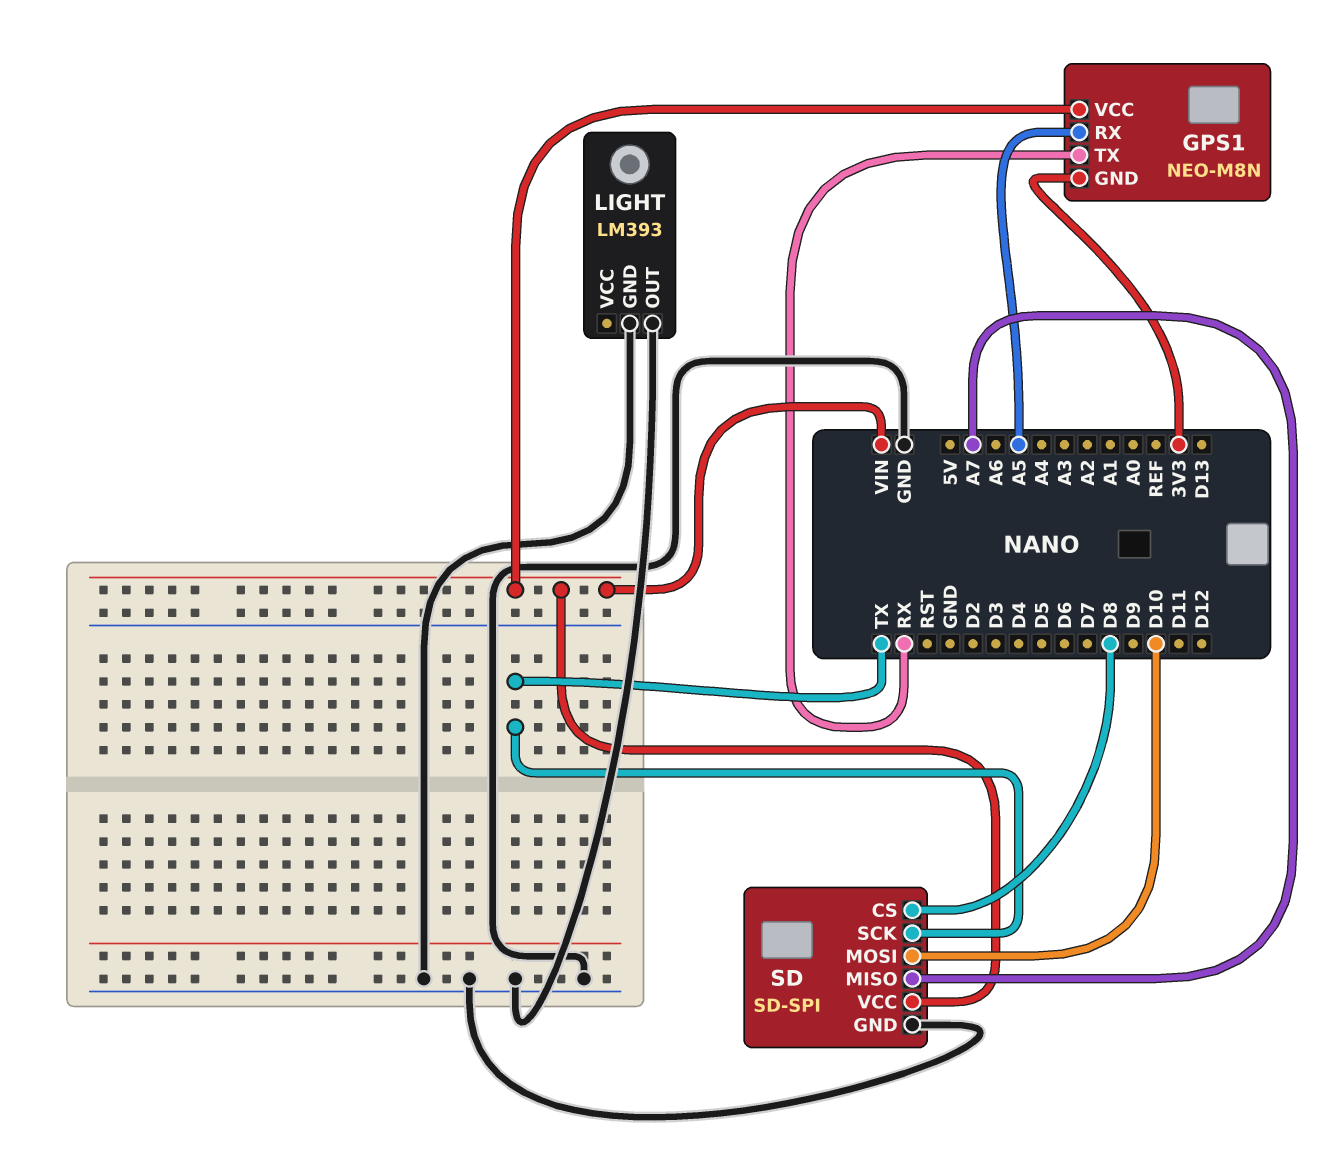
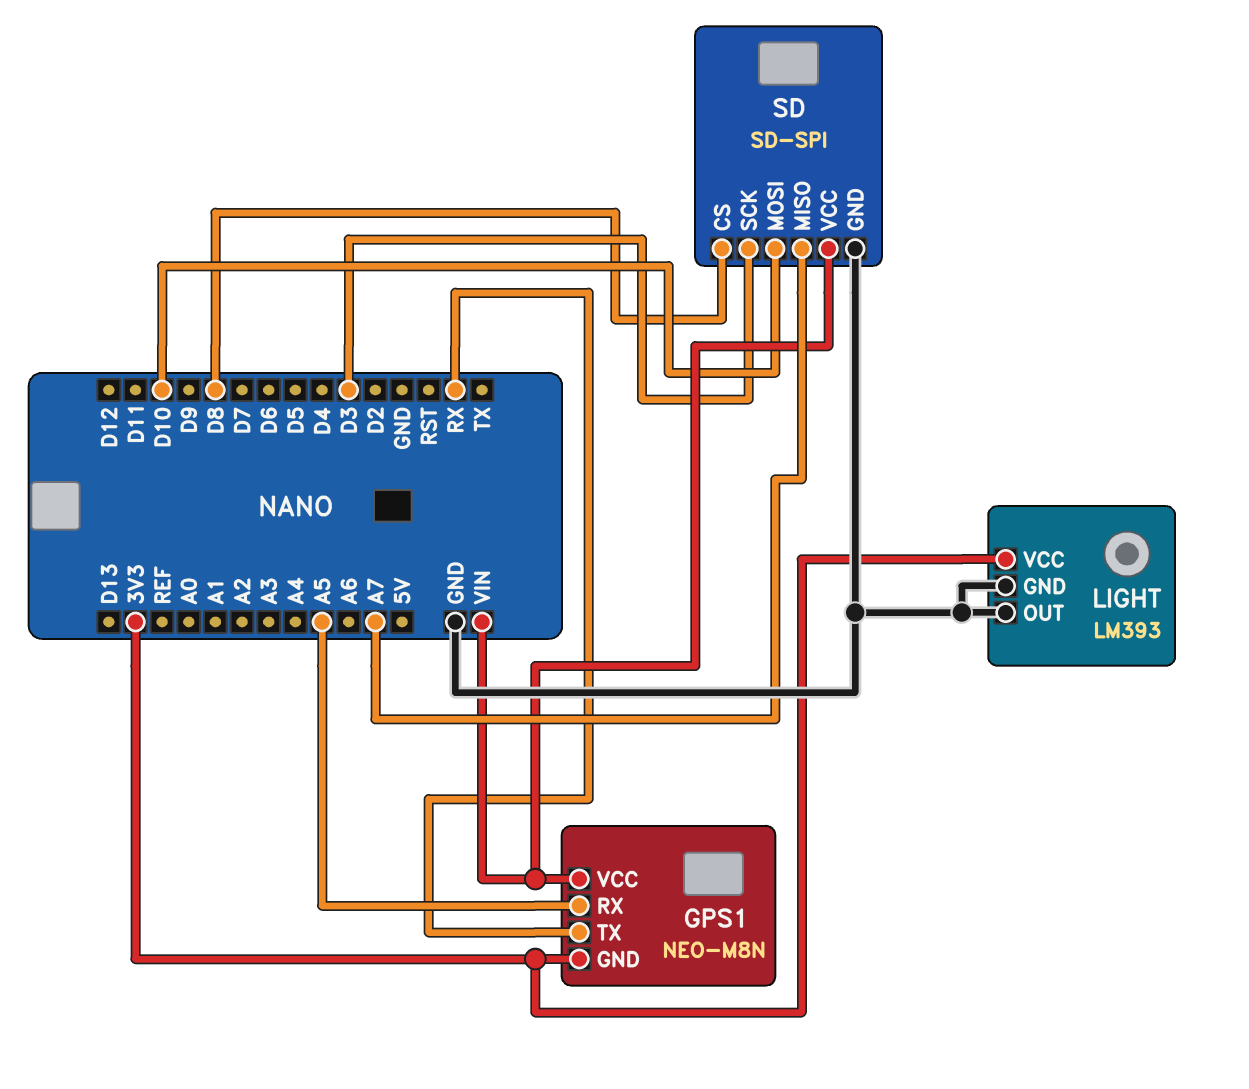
LIGHT pin VCC: none -> 3V3
SD pin SCK: TX -> D3

